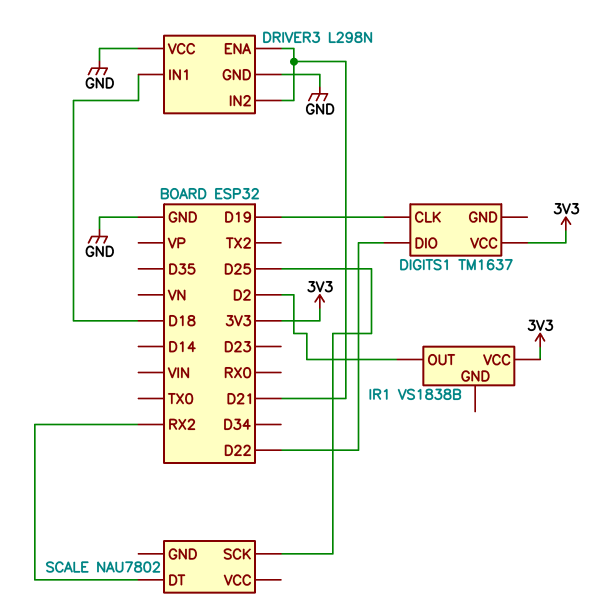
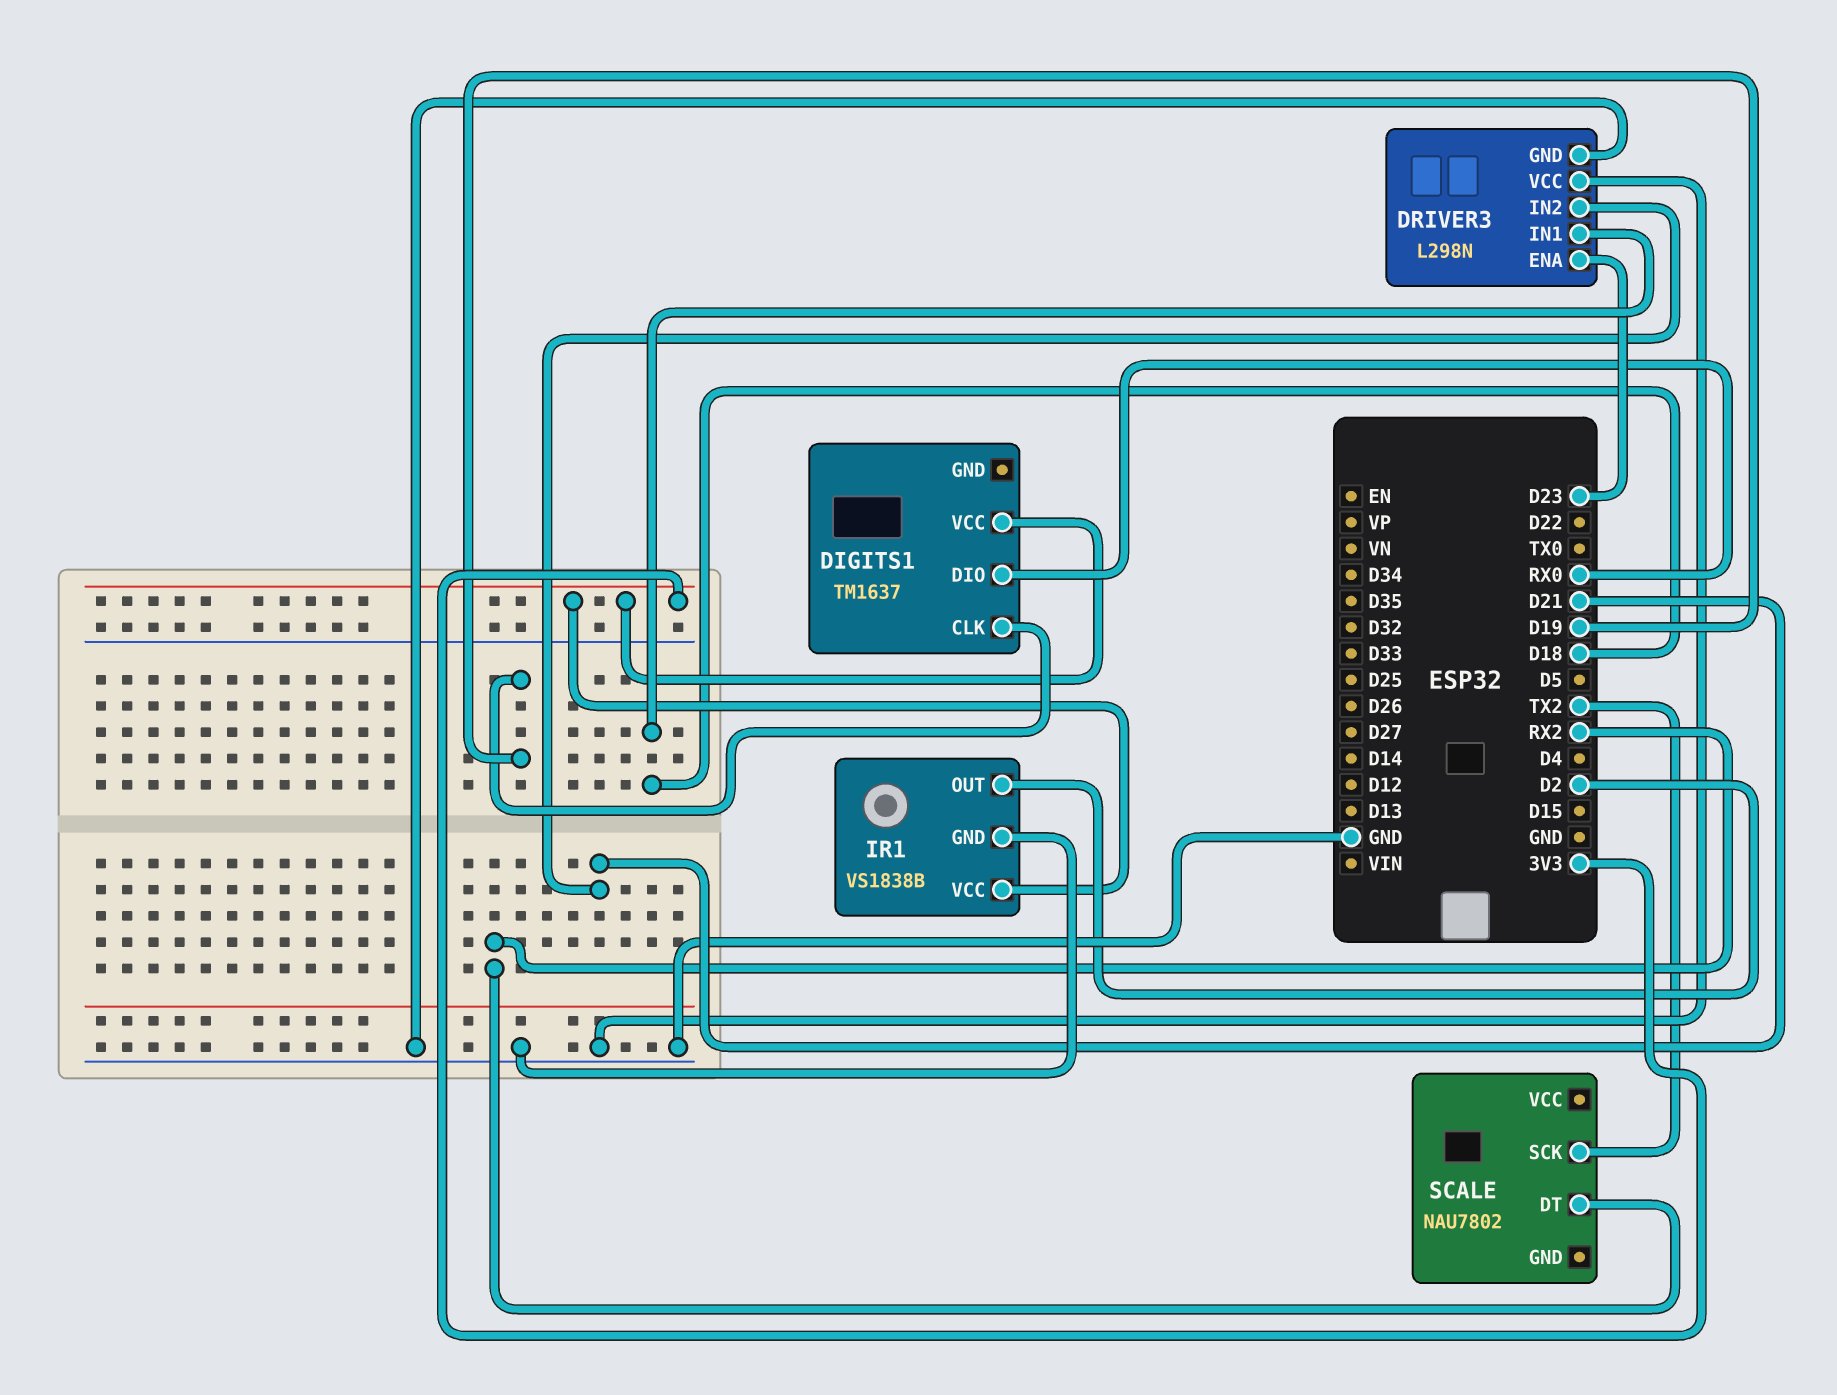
DIGITS1 pin DIO: D22 -> RX0
DRIVER3 pin ENA: D21 -> D23
IR1 pin GND: none -> GND
SCALE pin SCK: D25 -> TX2

